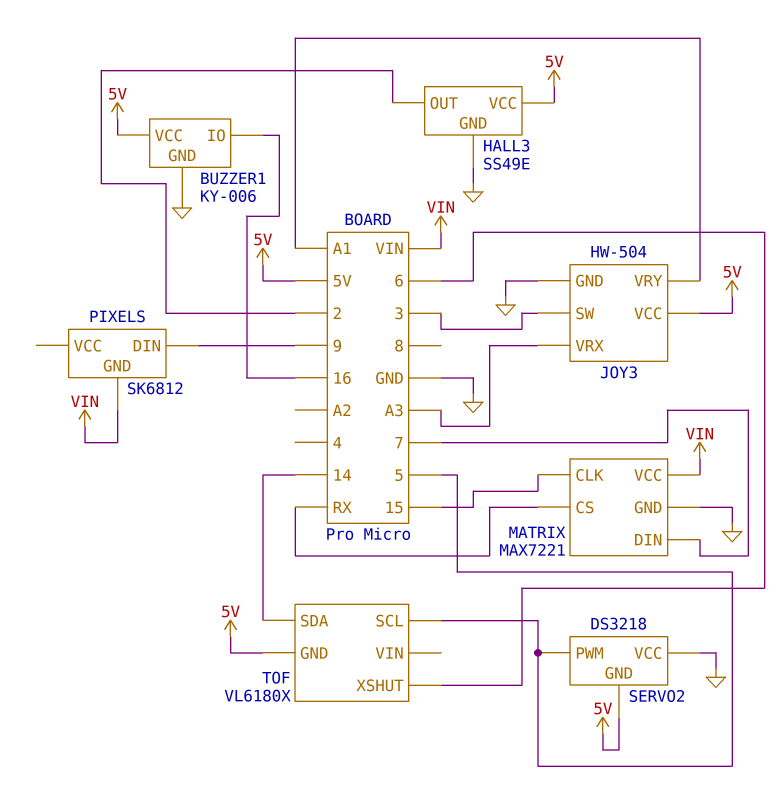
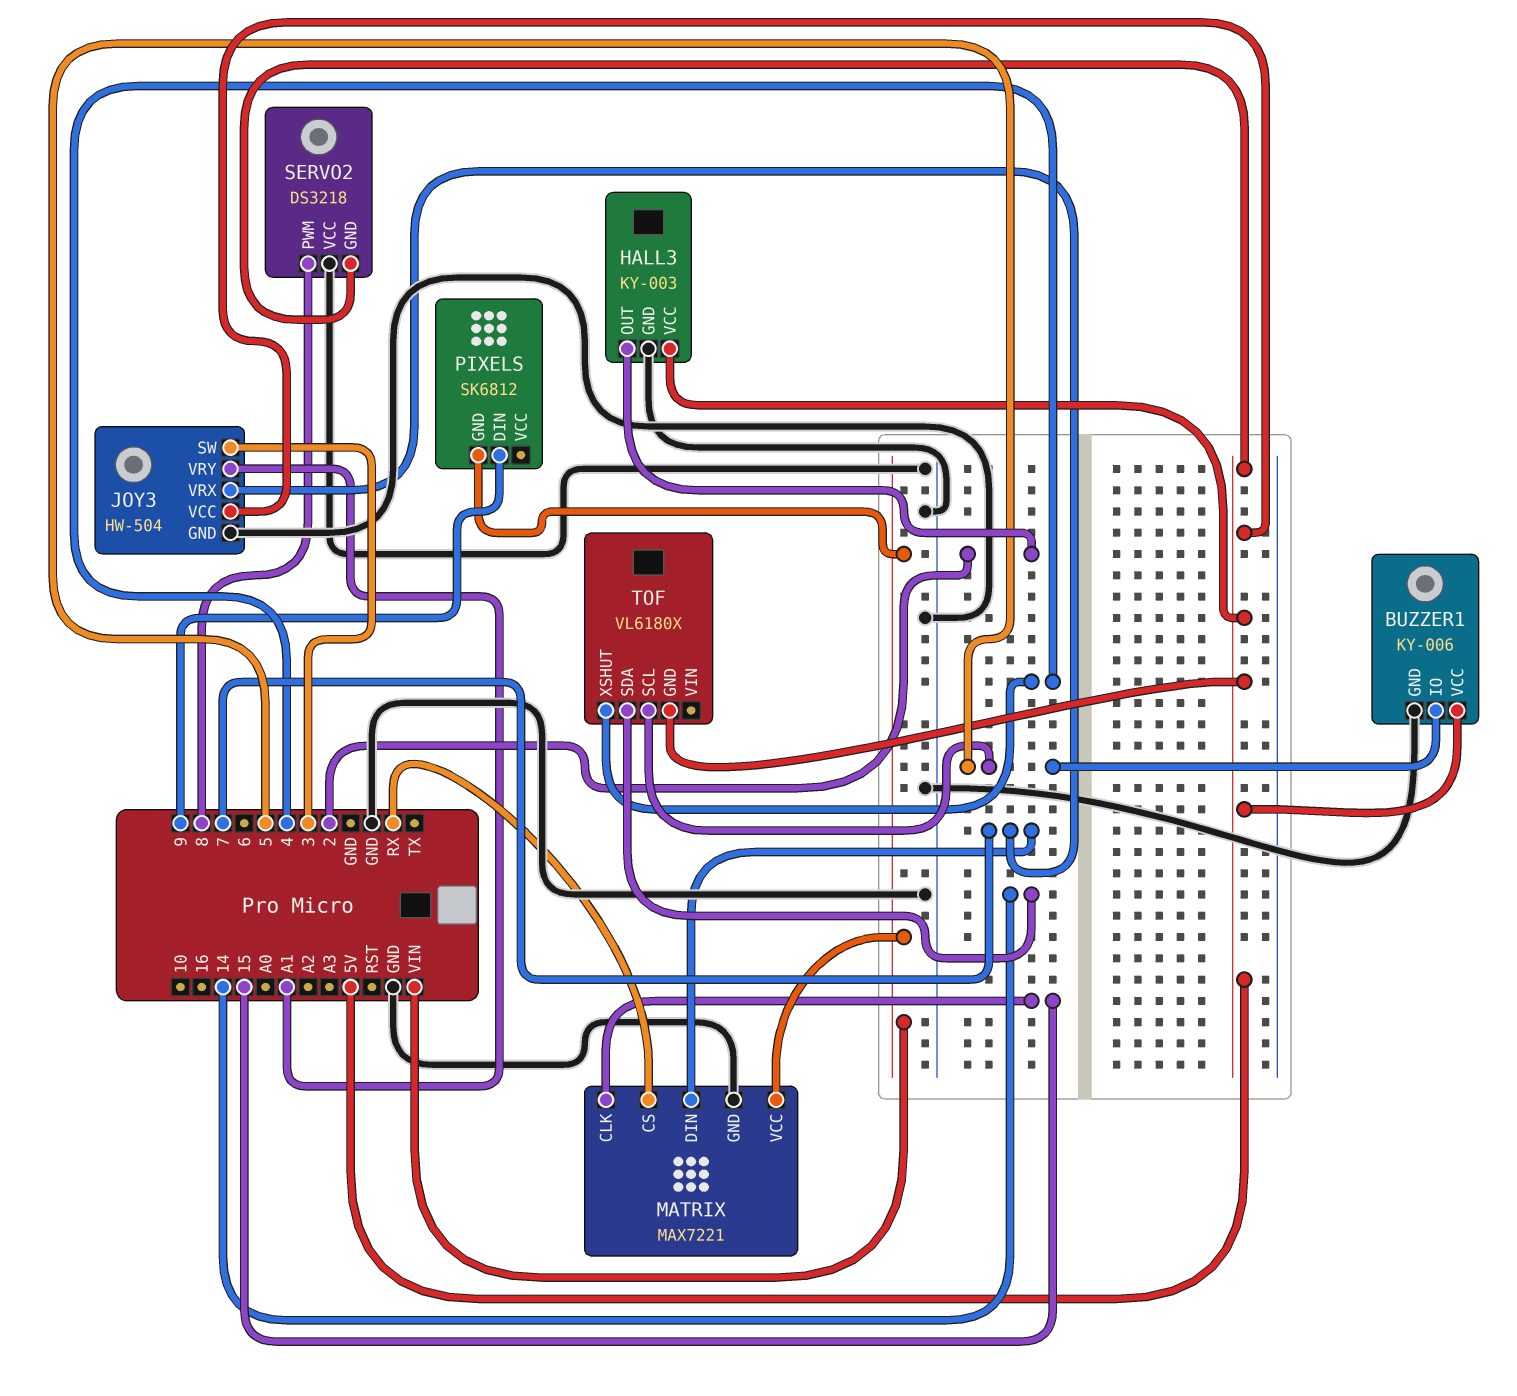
BUZZER1 pin IO: 16 -> 5
HALL3: SS49E -> KY-003
JOY3 pin VRX: A3 -> 7
SERVO2 pin PWM: 5 -> 8
TOF pin XSHUT: 6 -> 4

